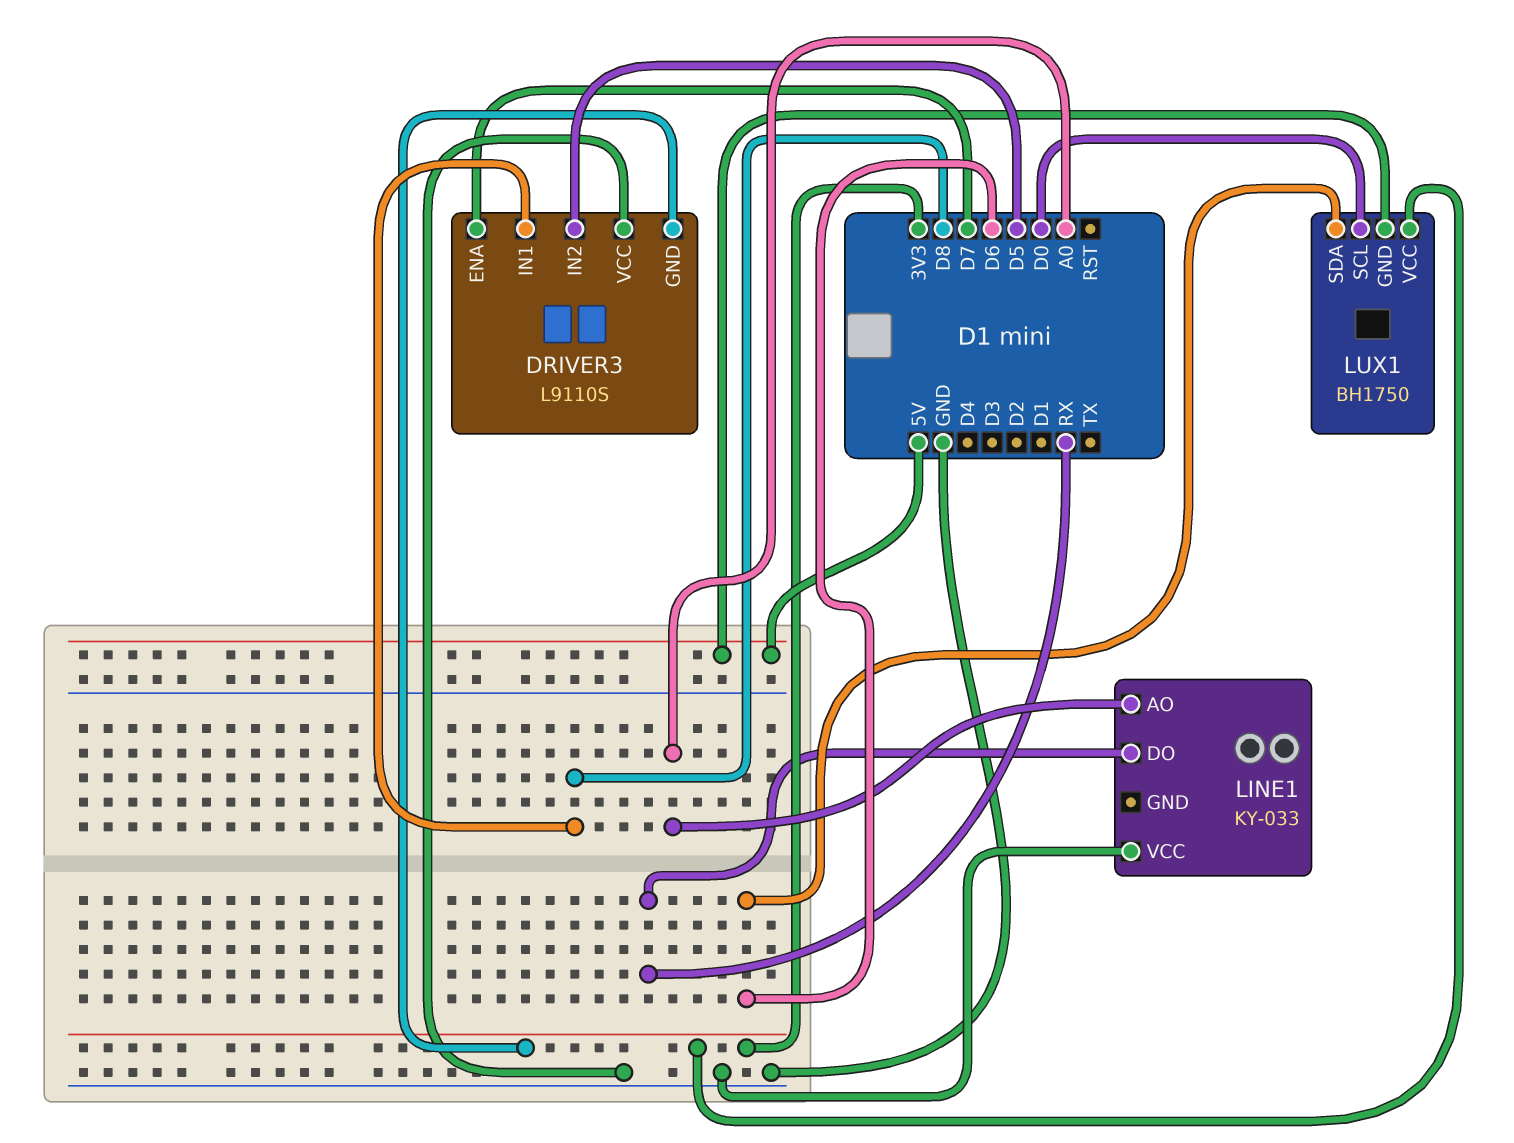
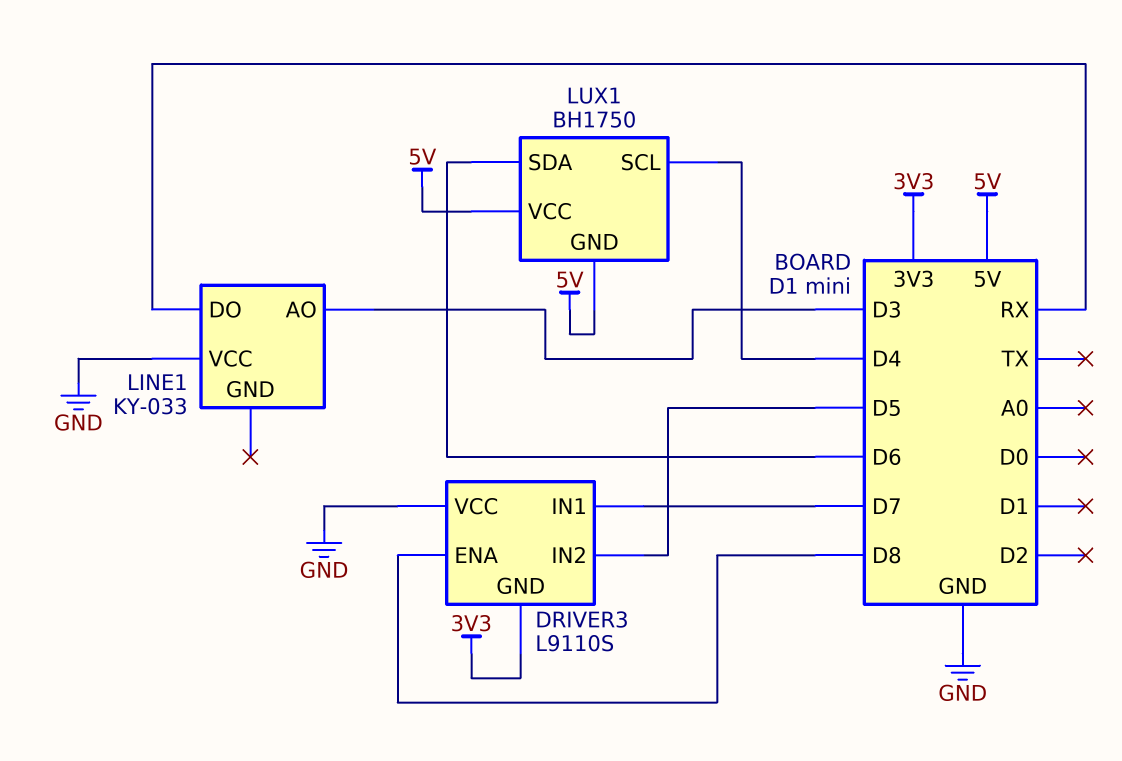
DRIVER3 pin ENA: D7 -> D8
DRIVER3 pin IN1: D8 -> D7
LINE1 pin AO: A0 -> D3
LUX1 pin SCL: D0 -> D4
LUX1 pin VCC: 3V3 -> 5V

